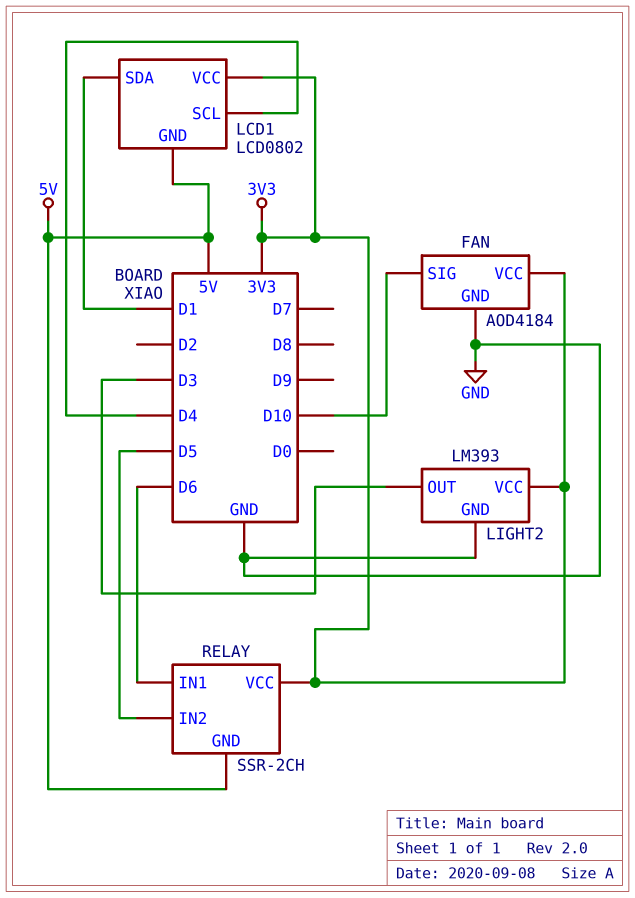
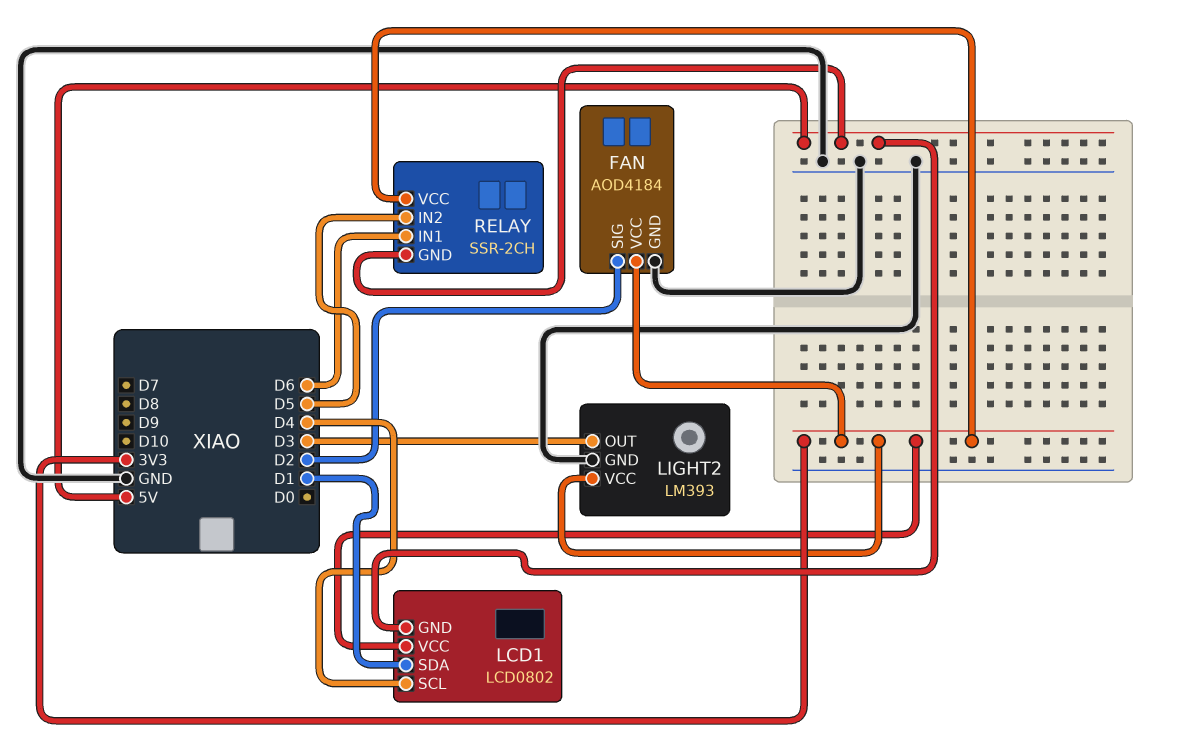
FAN pin SIG: D10 -> D2

